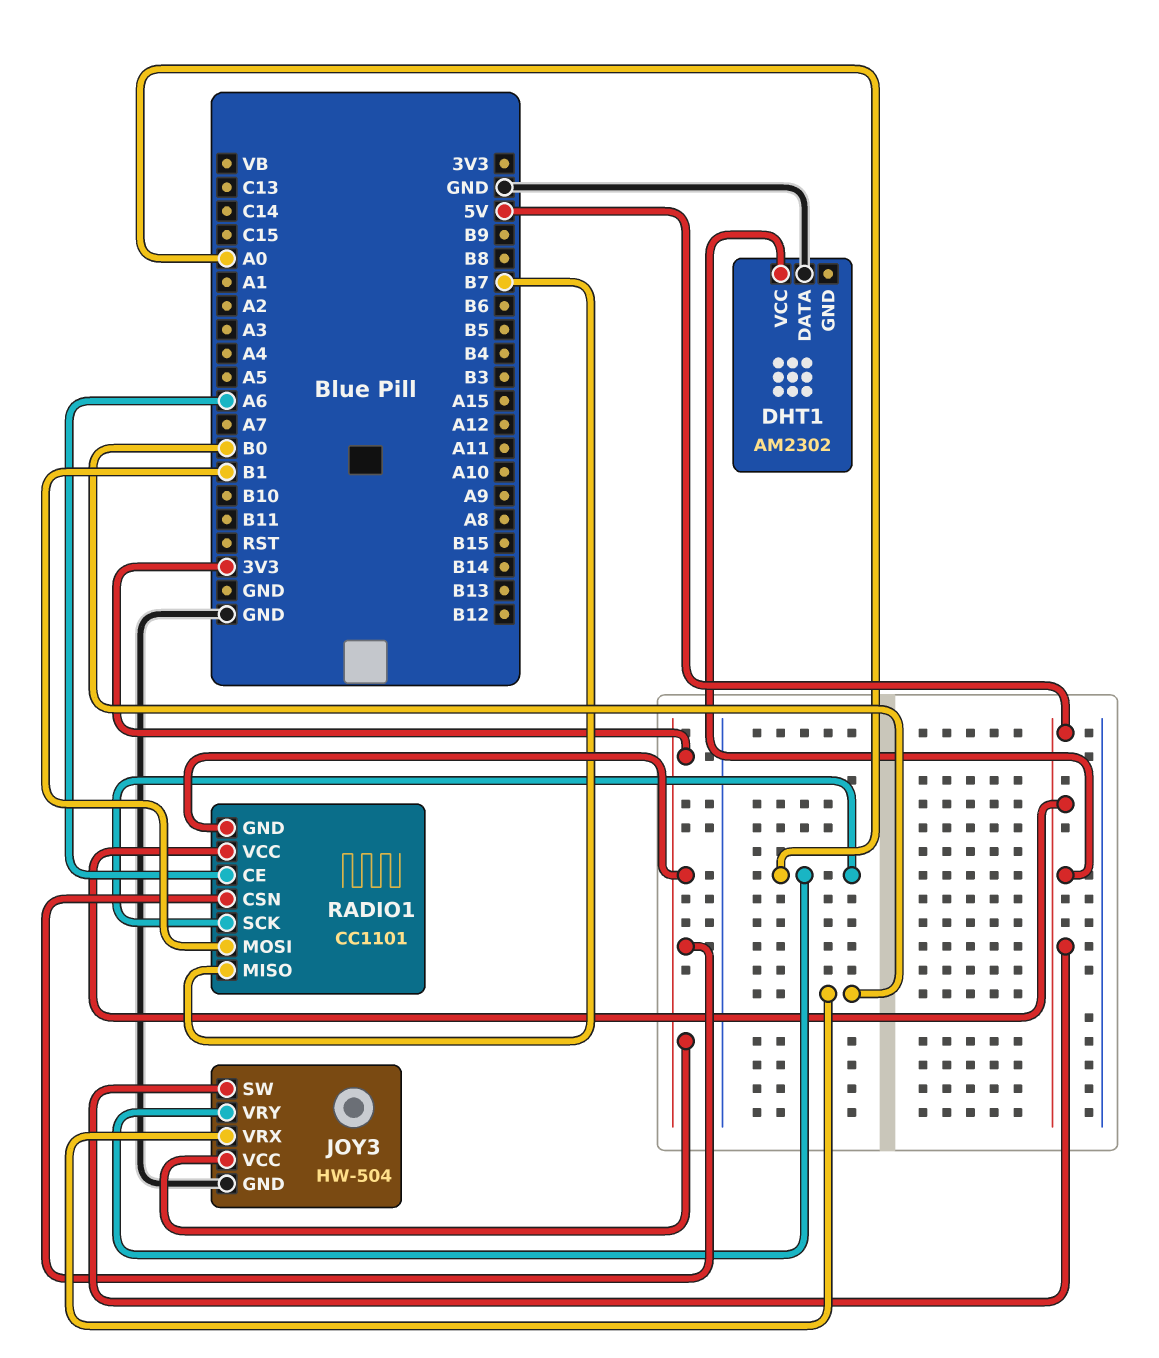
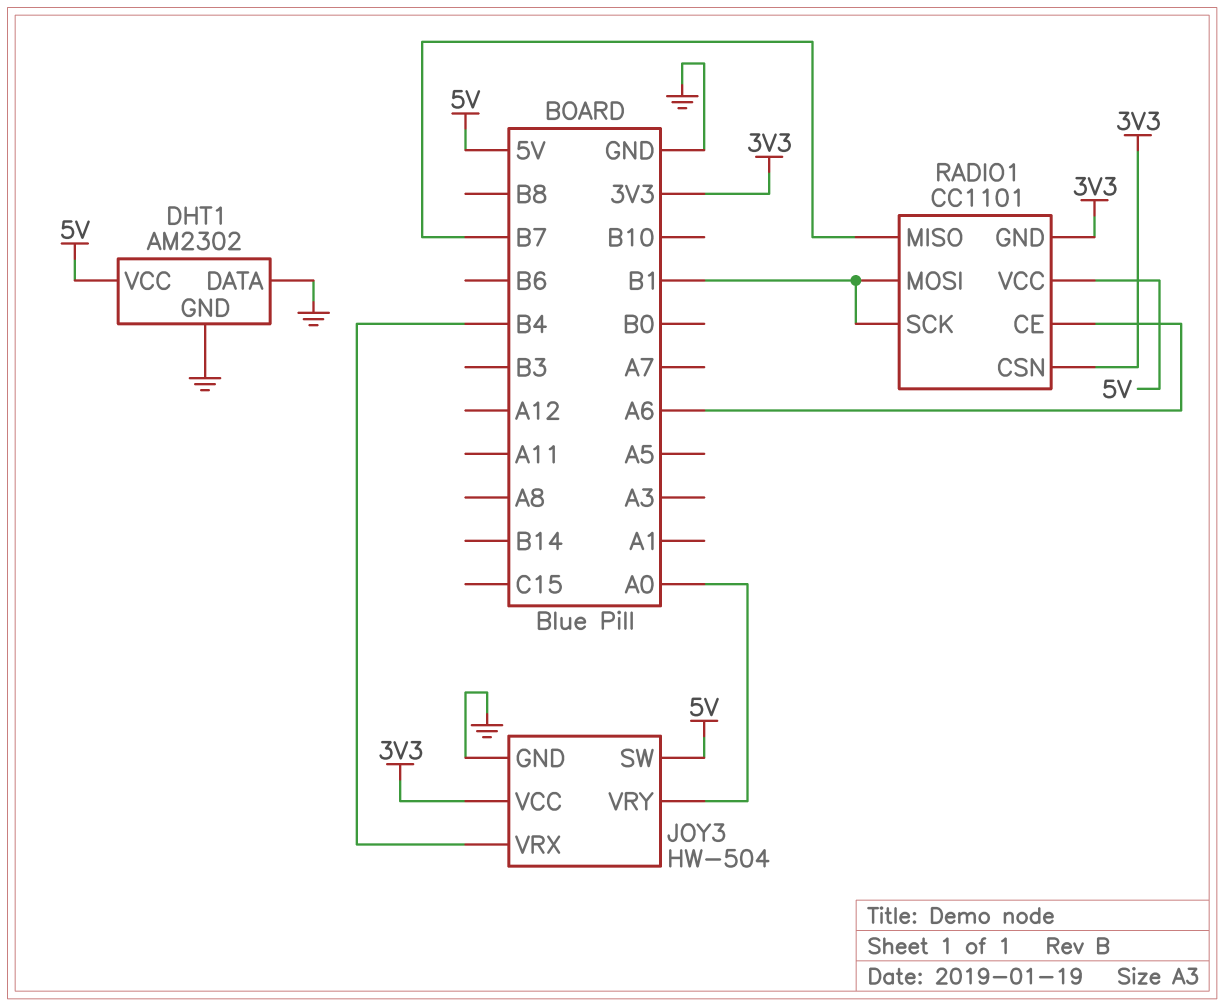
DHT1 pin GND: none -> GND
JOY3 pin VRX: B0 -> B4
RADIO1 pin SCK: A0 -> B1

